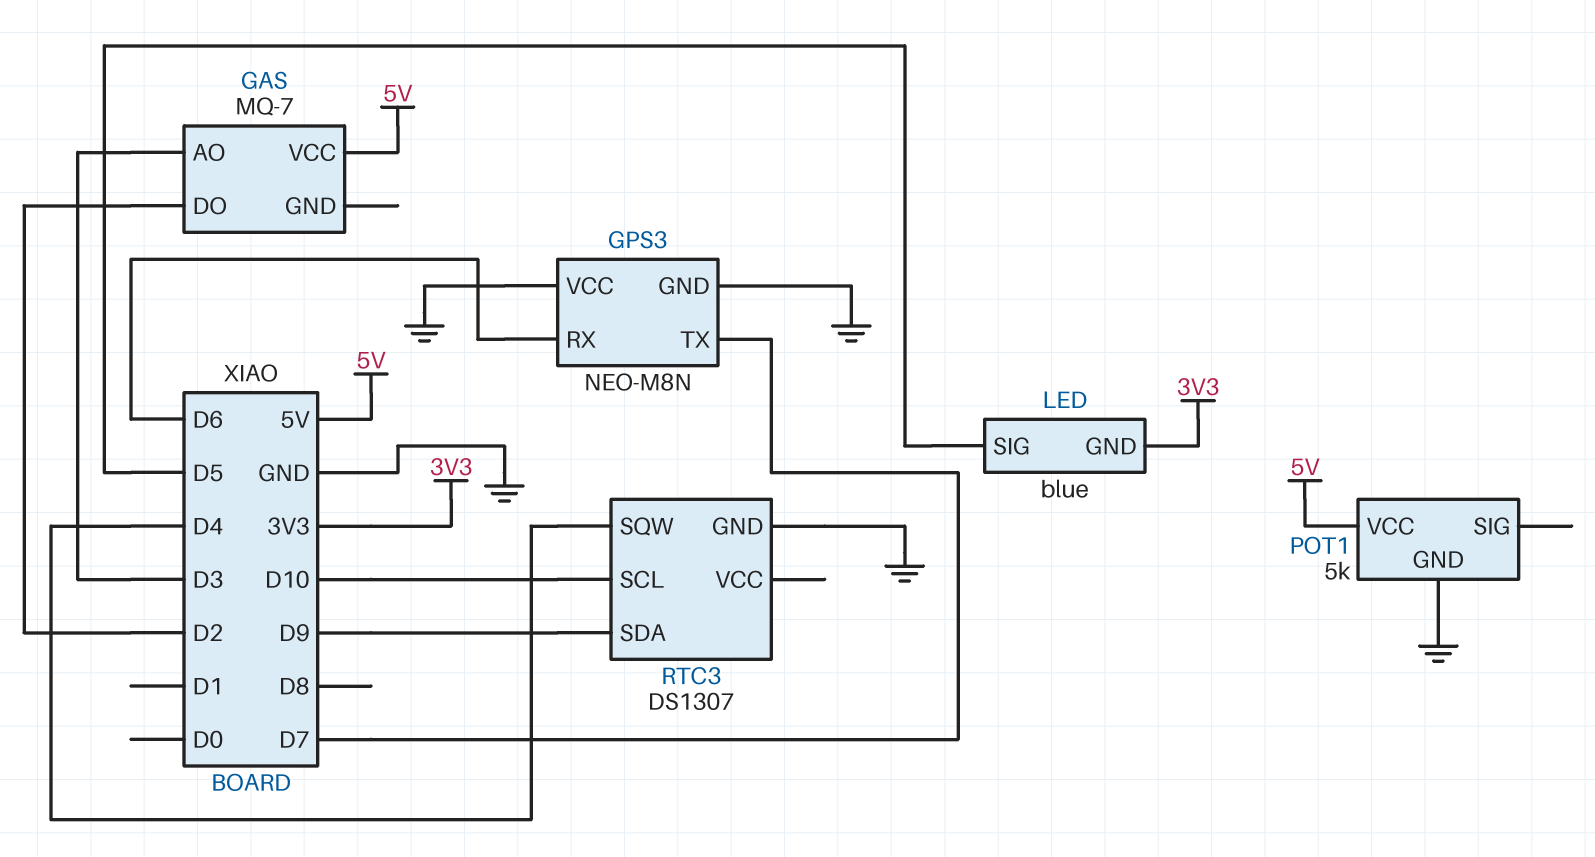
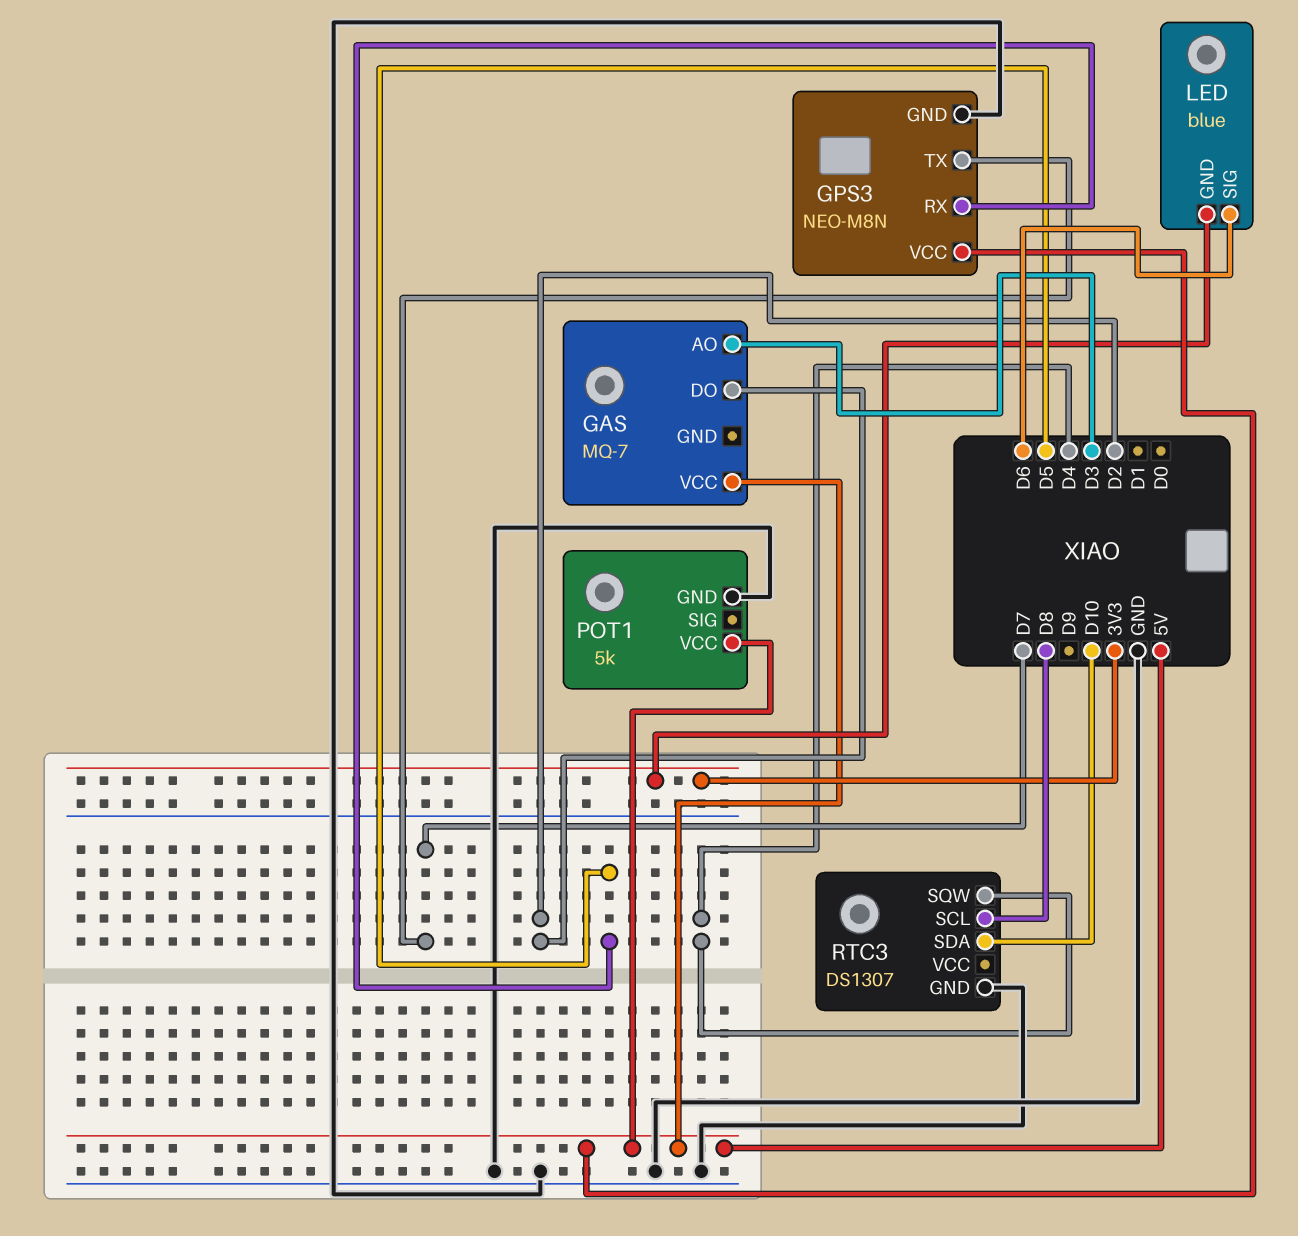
GPS3 pin RX: D6 -> D5
GPS3 pin VCC: GND -> 5V
LED pin SIG: D5 -> D6
RTC3 pin SCL: D10 -> D8
RTC3 pin SDA: D9 -> D10

